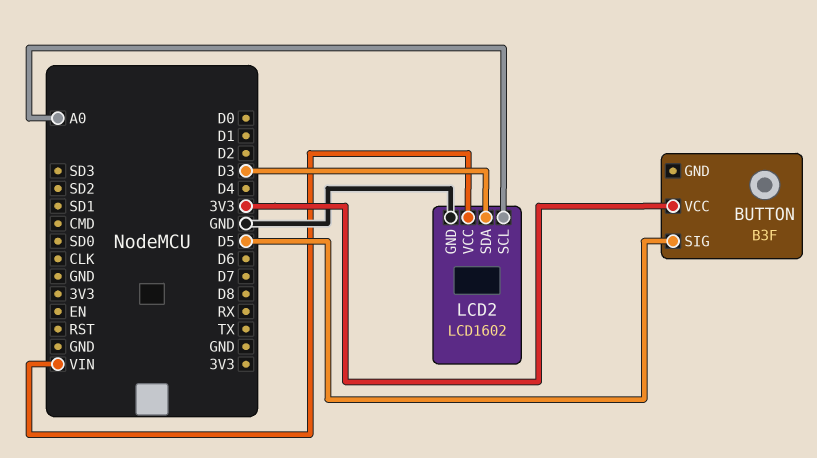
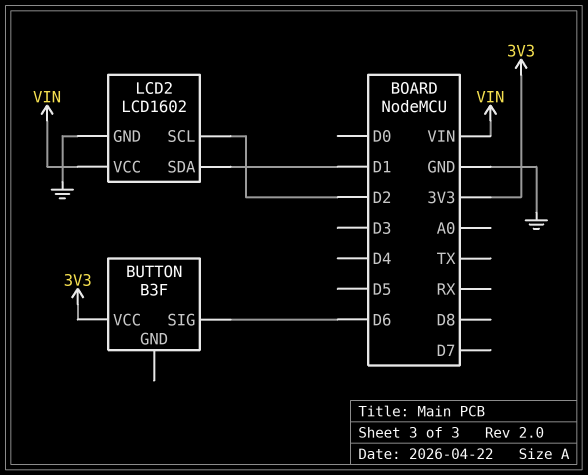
BUTTON pin SIG: D5 -> D6
LCD2 pin SCL: A0 -> D2
LCD2 pin SDA: D3 -> D1

